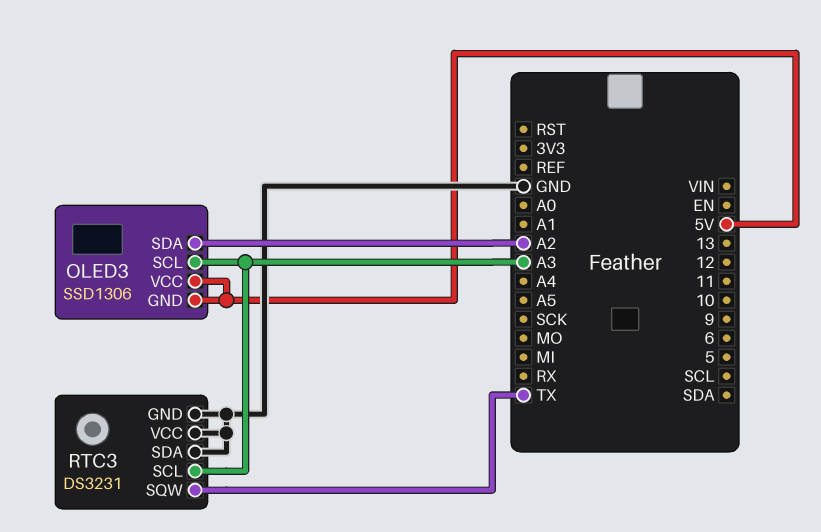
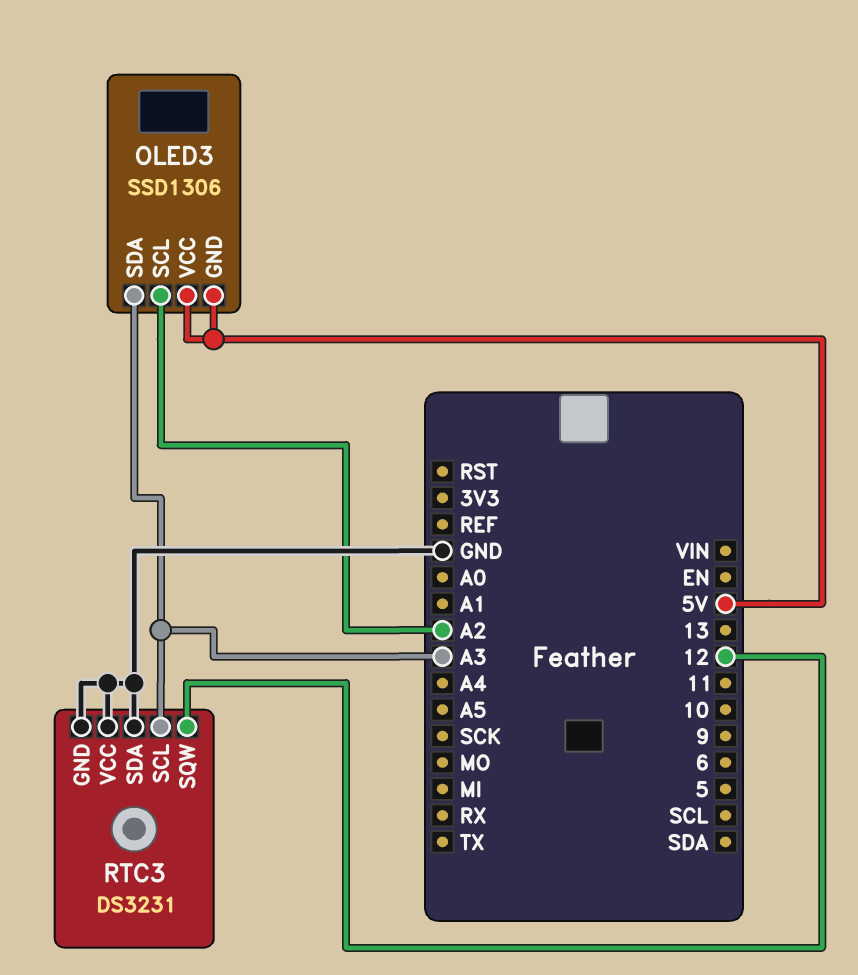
OLED3 pin SCL: A3 -> A2
OLED3 pin SDA: A2 -> A3
RTC3 pin SQW: TX -> 12

